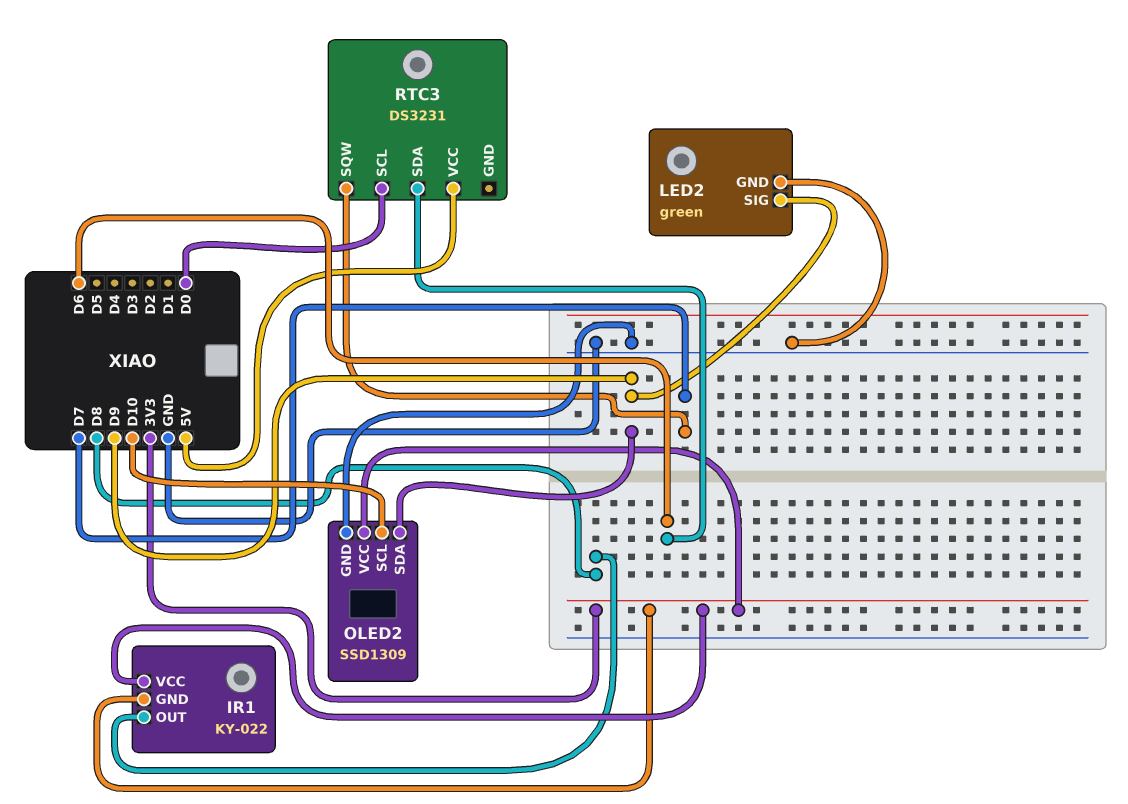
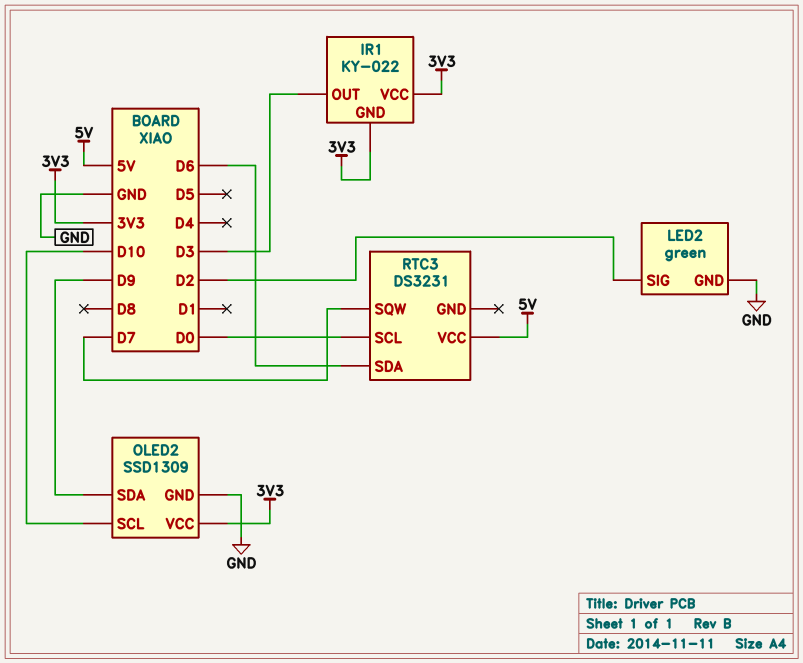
IR1 pin OUT: D8 -> D3
LED2 pin SIG: D9 -> D2

